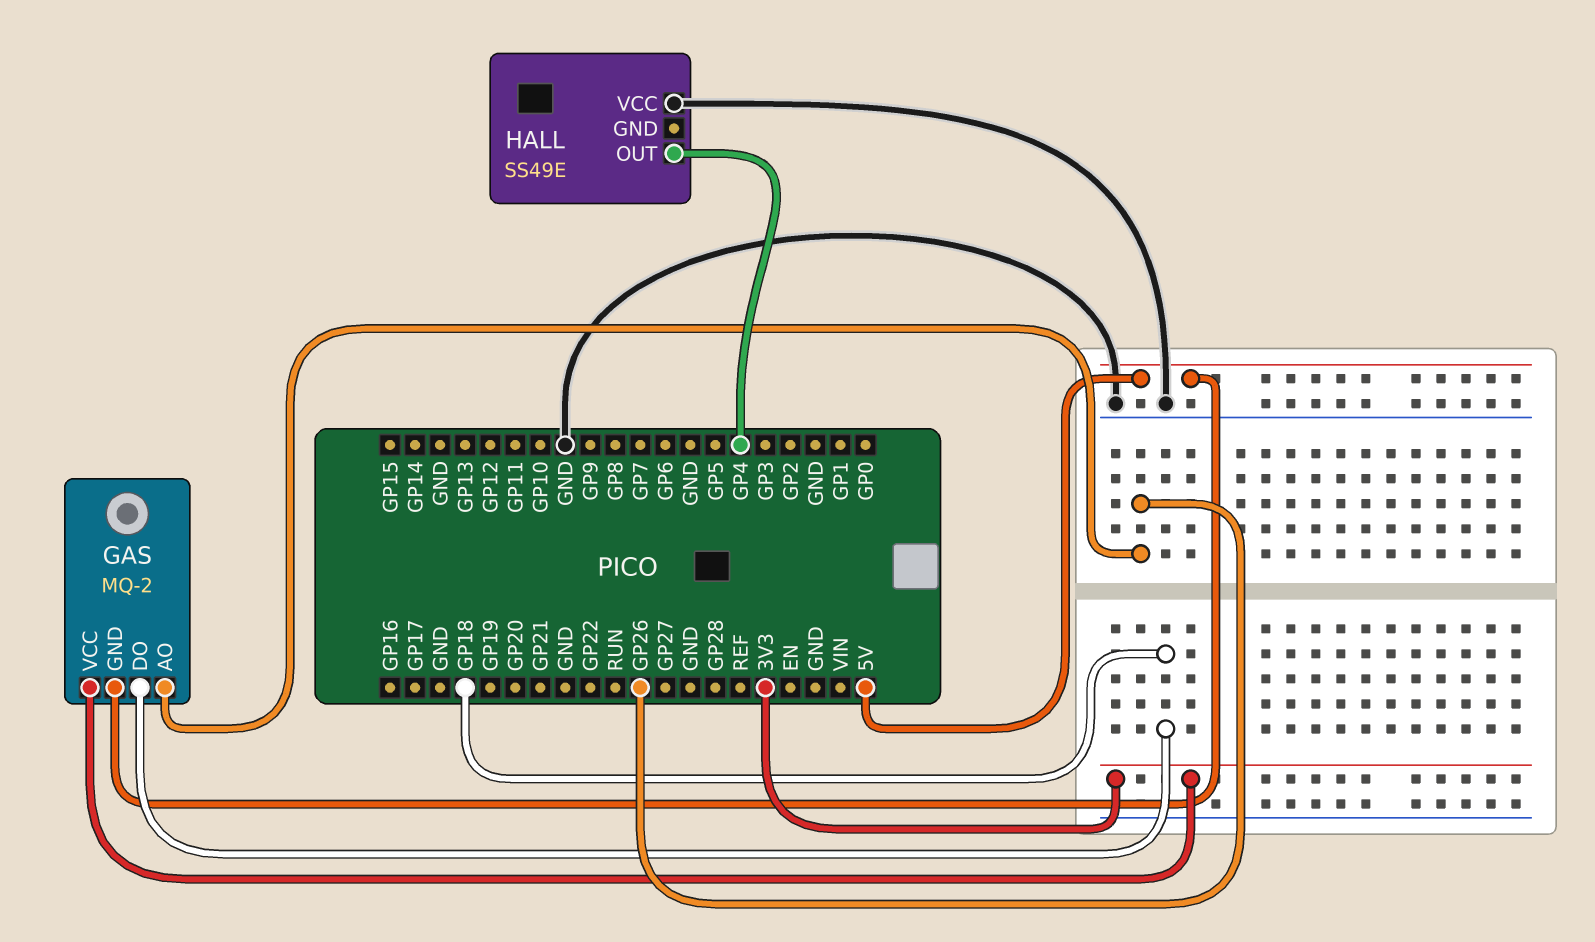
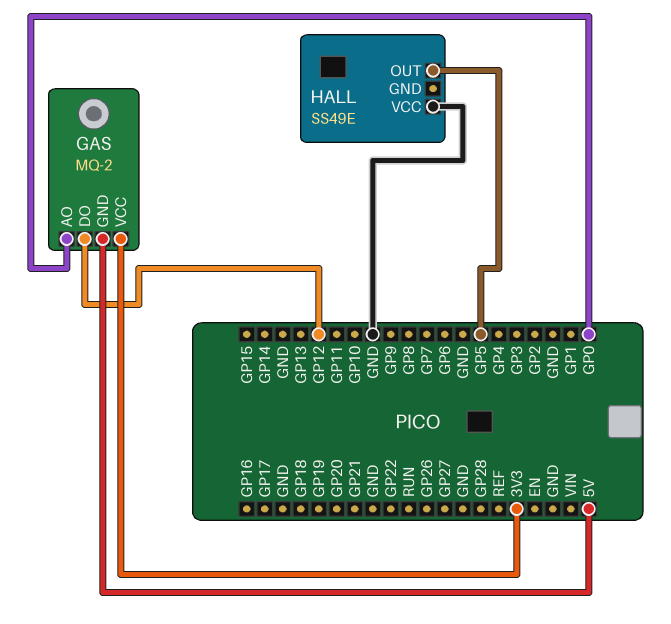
GAS pin AO: GP26 -> GP0
GAS pin DO: GP18 -> GP12
HALL pin OUT: GP4 -> GP5

